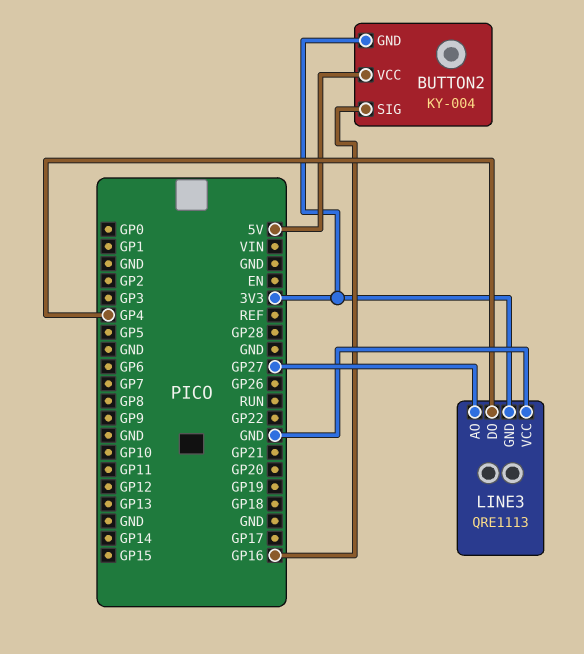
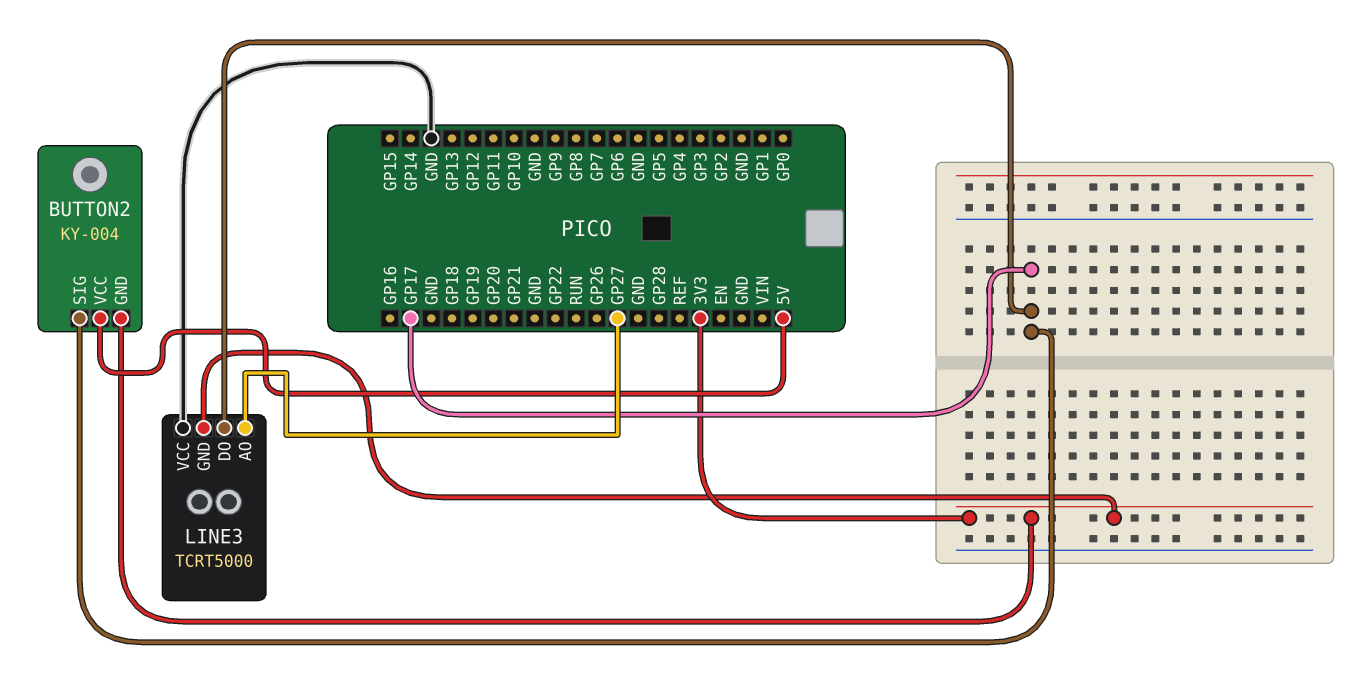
BUTTON2 pin SIG: GP16 -> GP17
LINE3: QRE1113 -> TCRT5000
LINE3 pin DO: GP4 -> GP17

